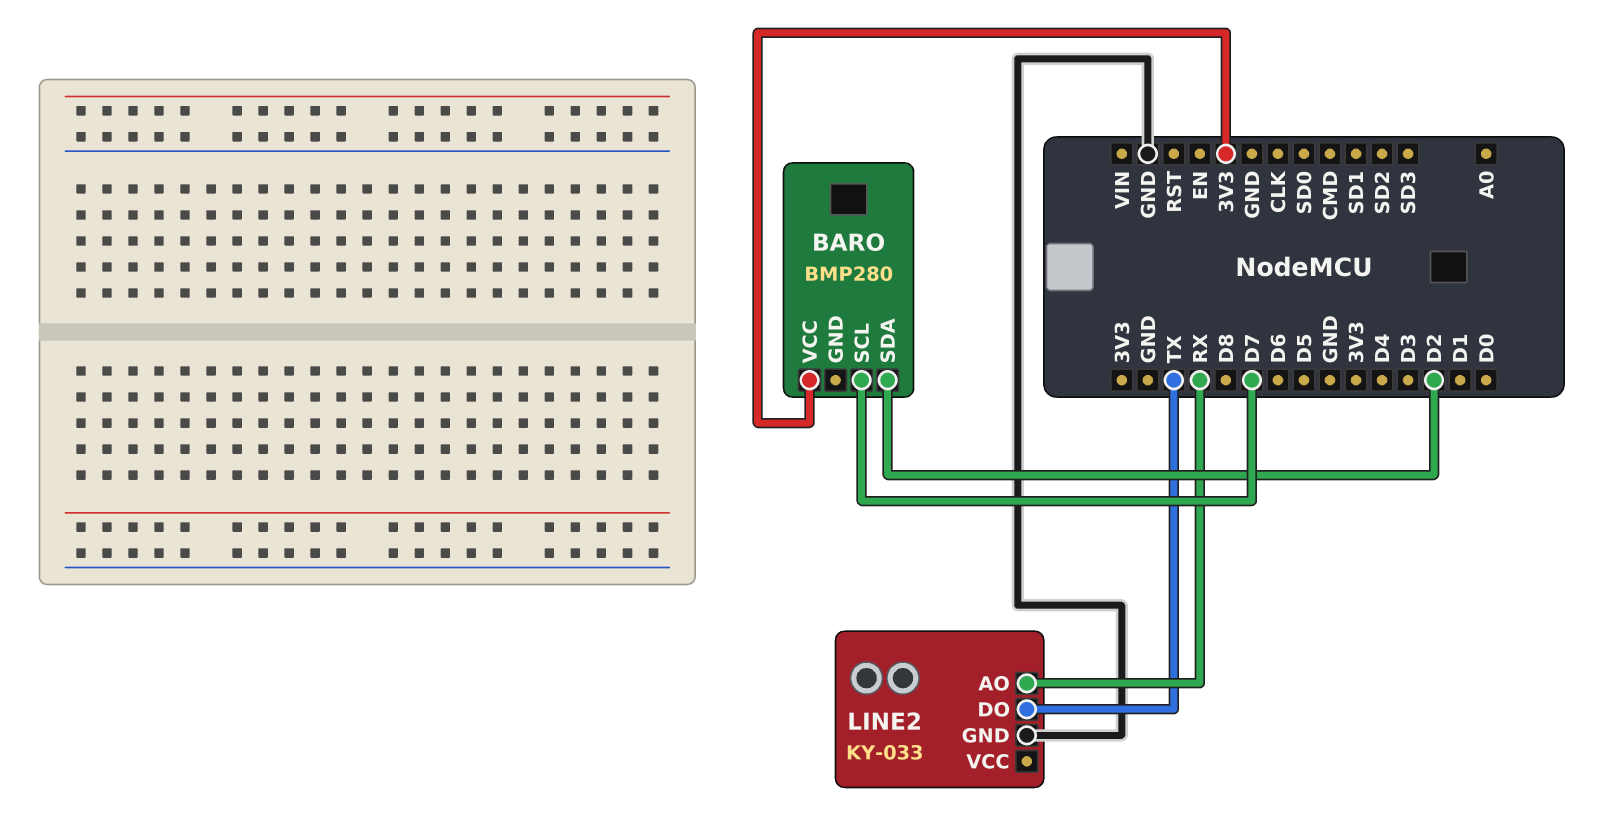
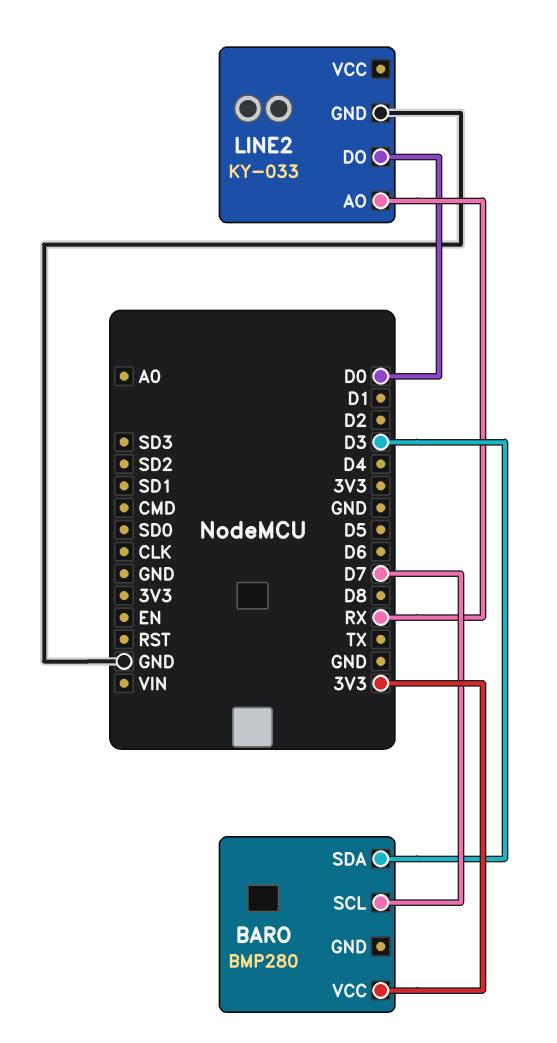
BARO pin SDA: D2 -> D3
LINE2 pin DO: TX -> D0

